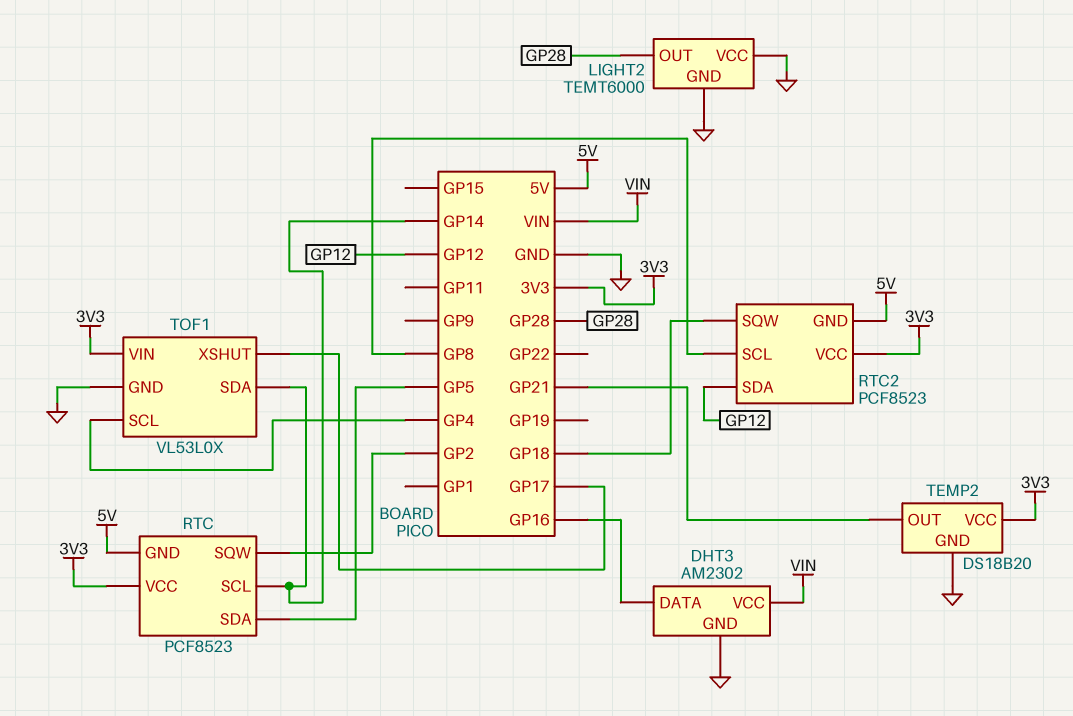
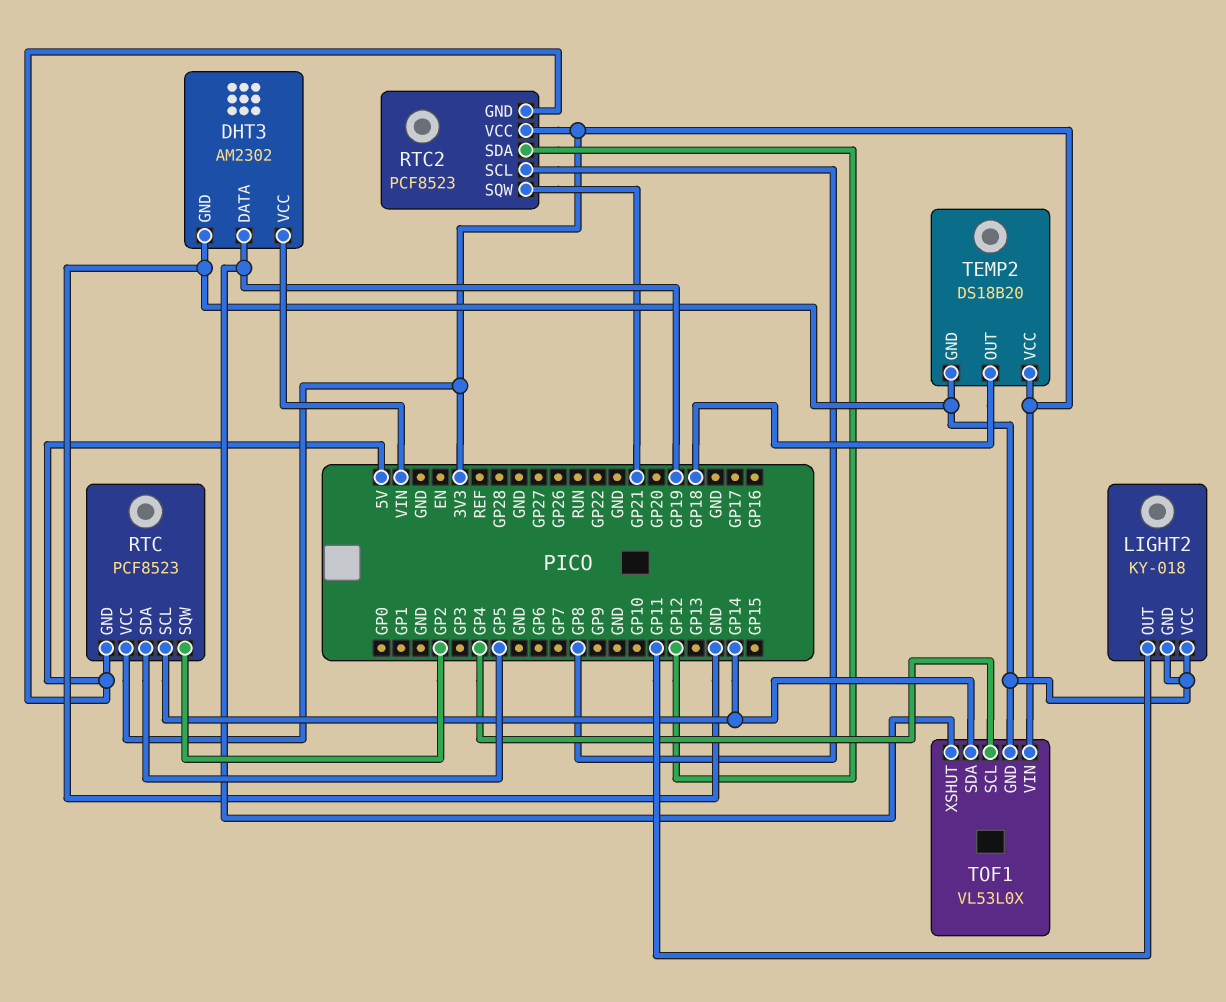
DHT3 pin DATA: GP16 -> GP19
LIGHT2: TEMT6000 -> KY-018
LIGHT2 pin OUT: GP28 -> GP11
RTC2 pin SQW: GP18 -> GP21
TEMP2 pin OUT: GP21 -> GP18
TOF1 pin XSHUT: GP17 -> GP19

